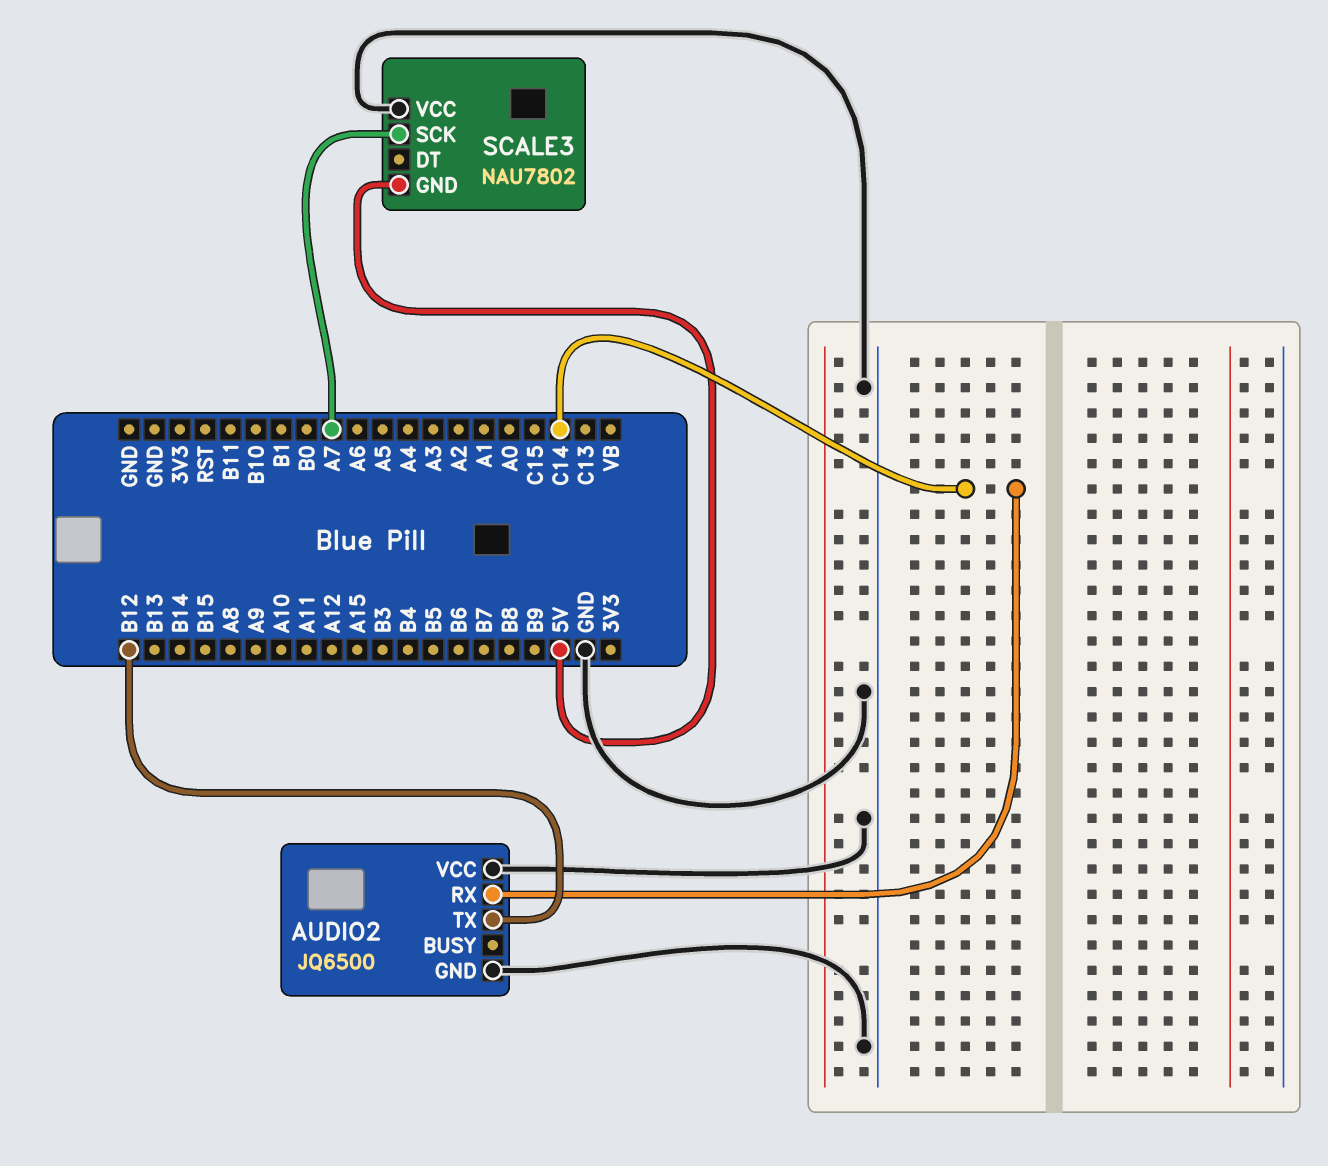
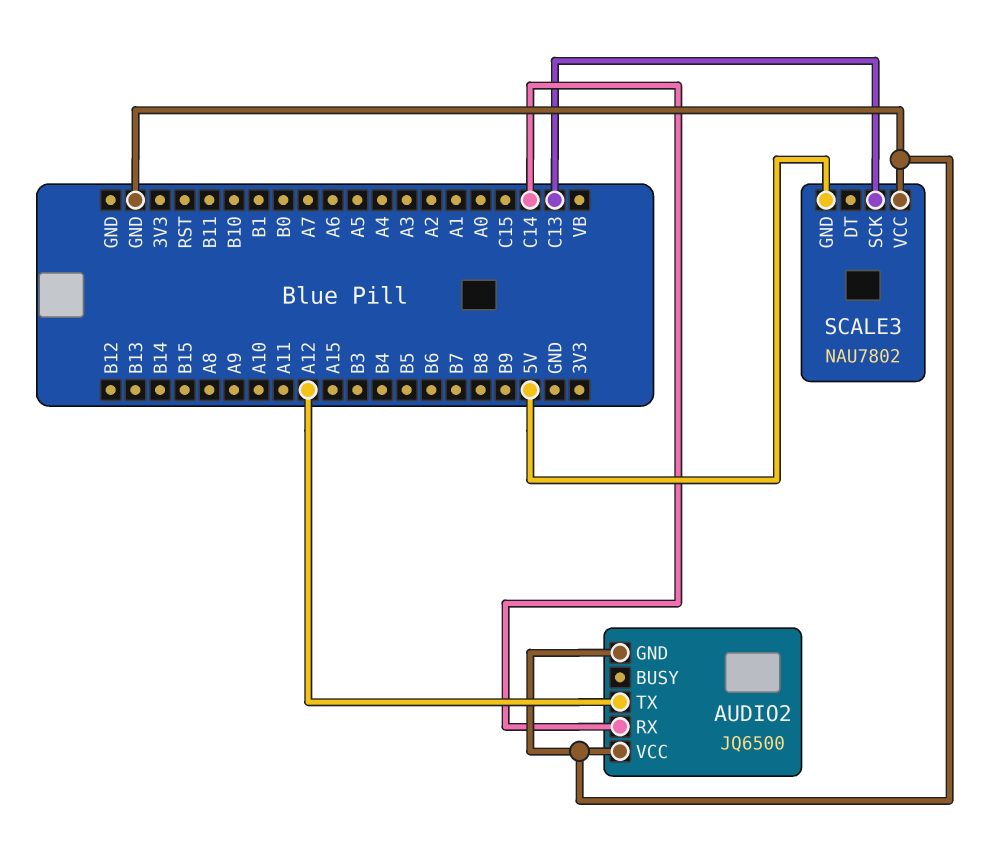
AUDIO2 pin TX: B12 -> A12
SCALE3 pin SCK: A7 -> C13

